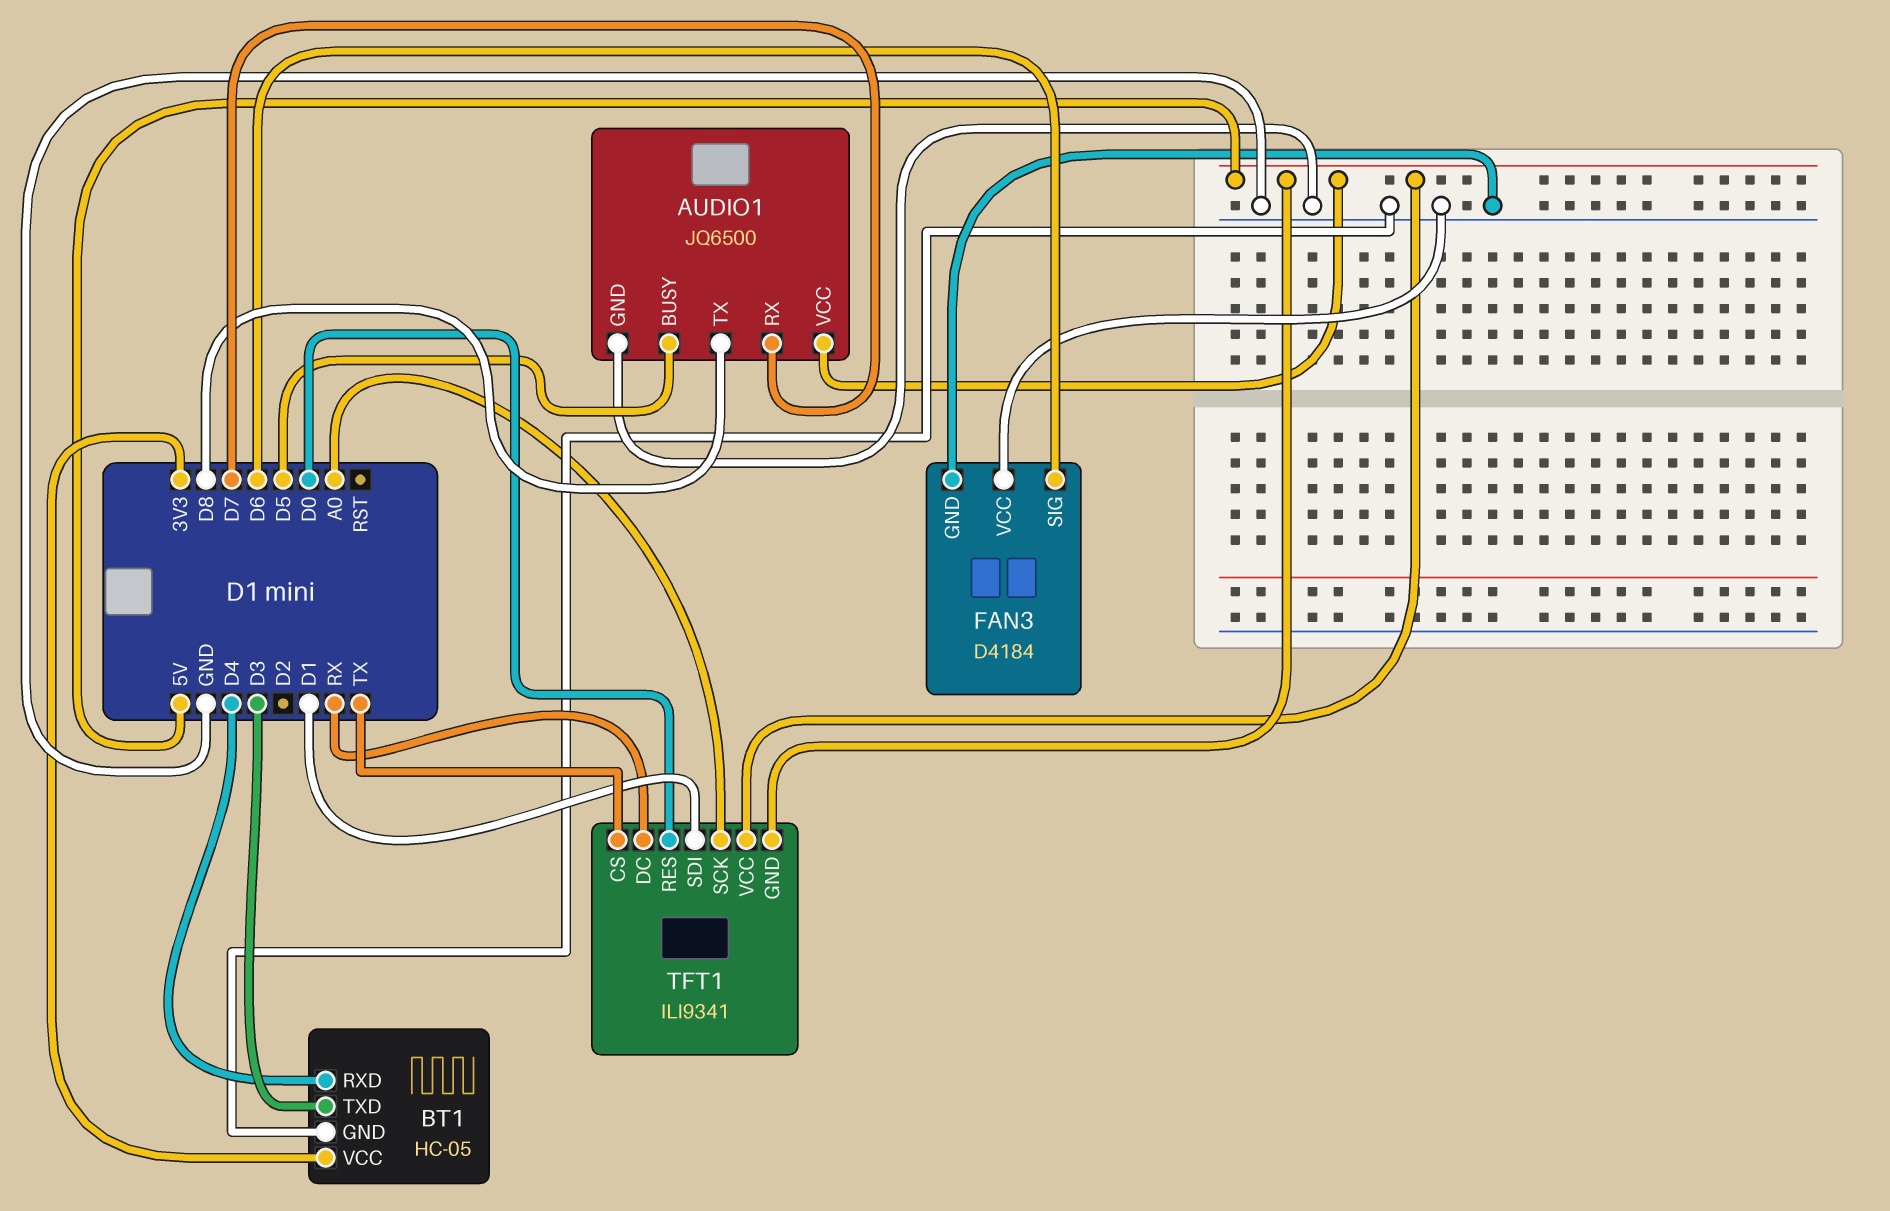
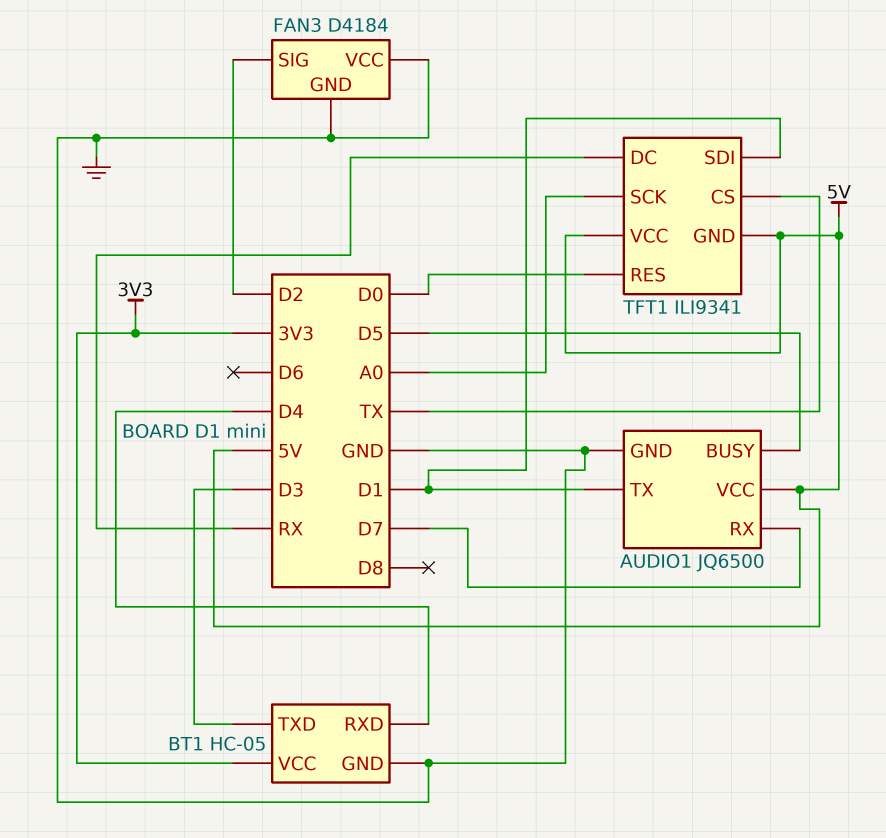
AUDIO1 pin TX: D8 -> D1
FAN3 pin SIG: D6 -> D2

